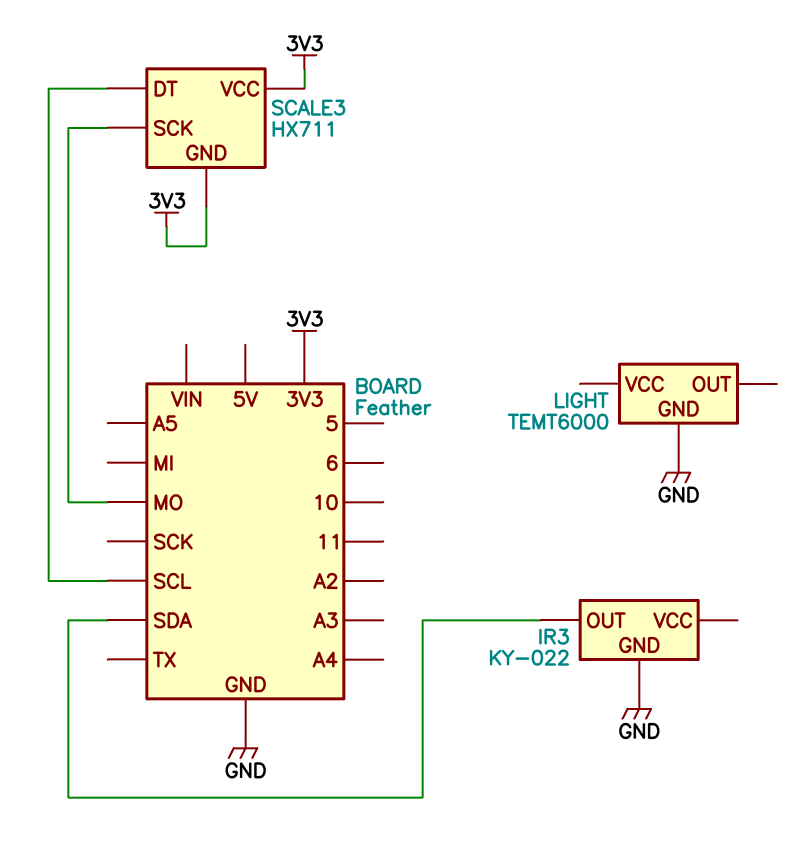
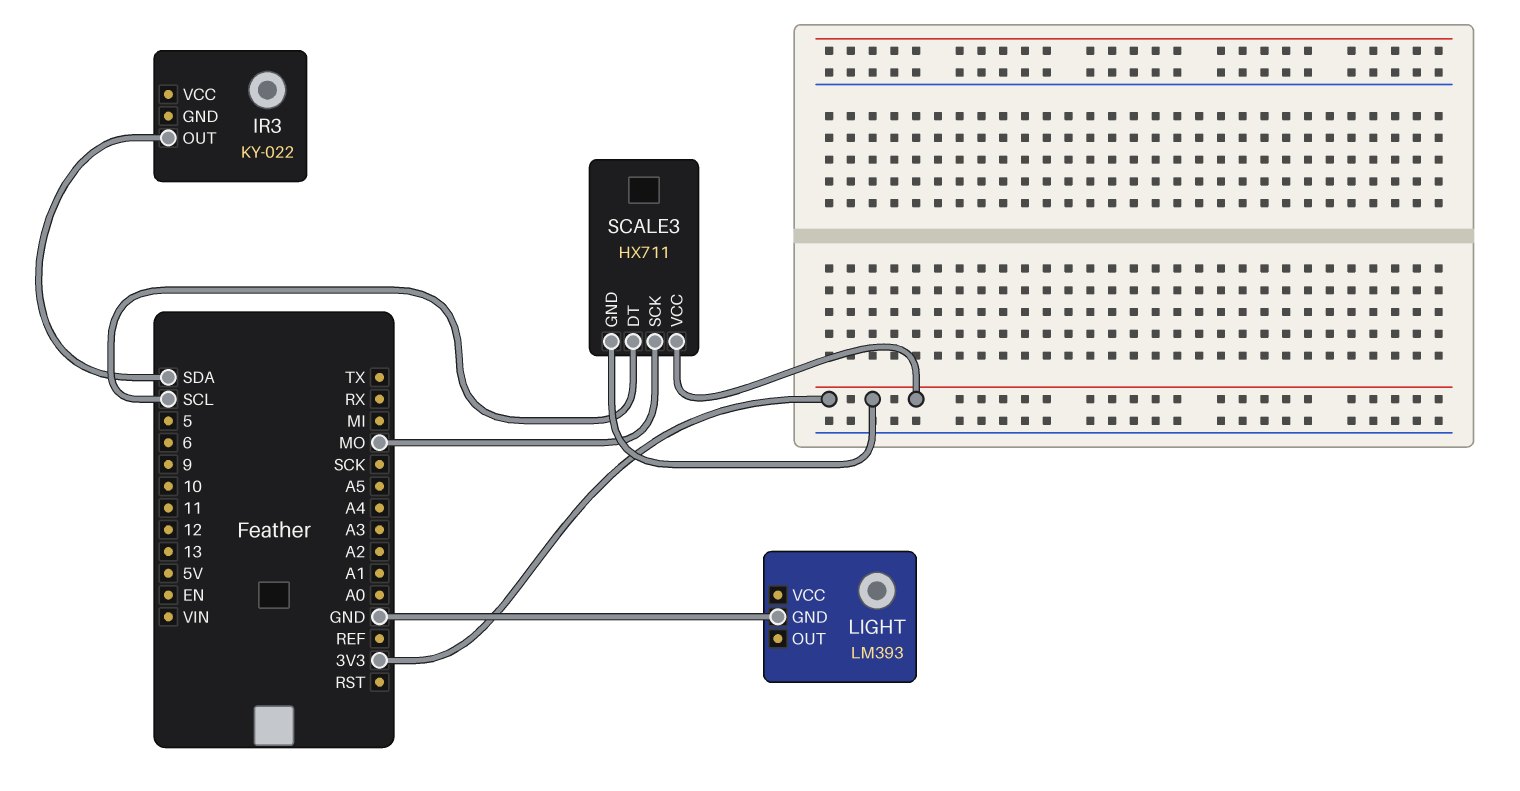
IR3 pin GND: GND -> none
LIGHT: TEMT6000 -> LM393

